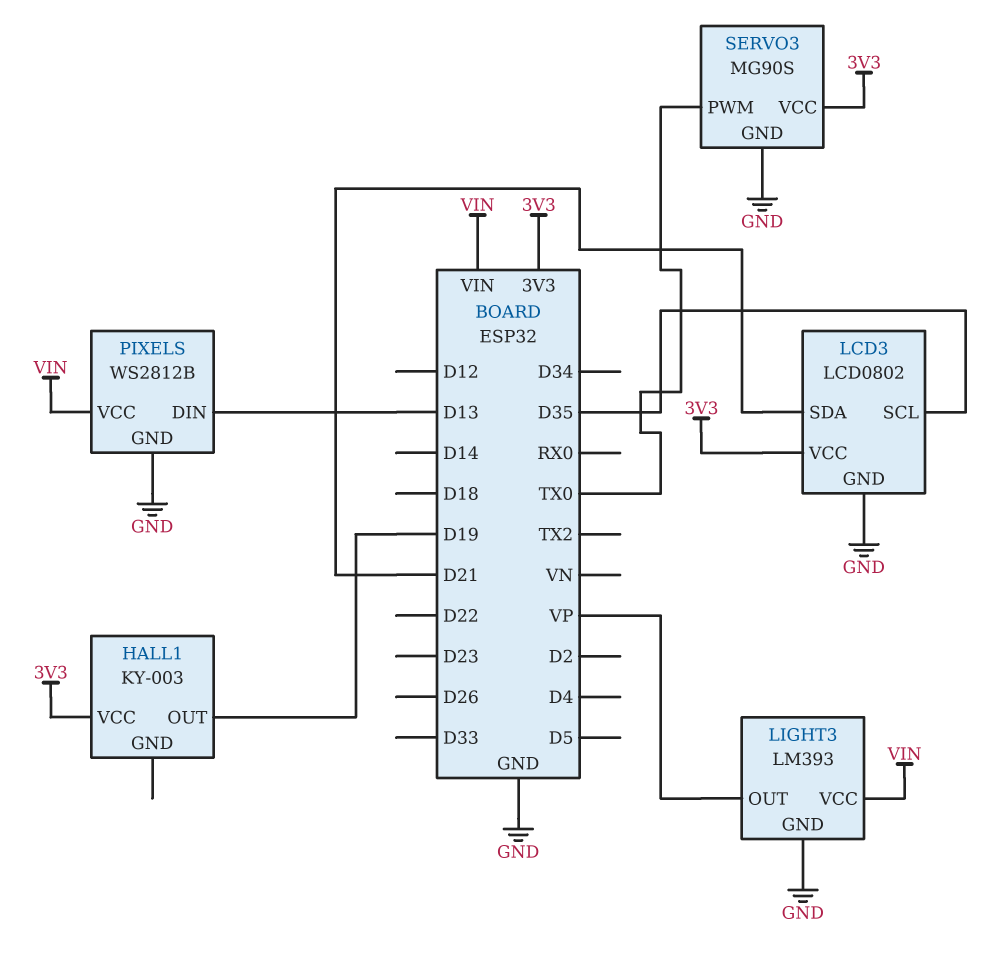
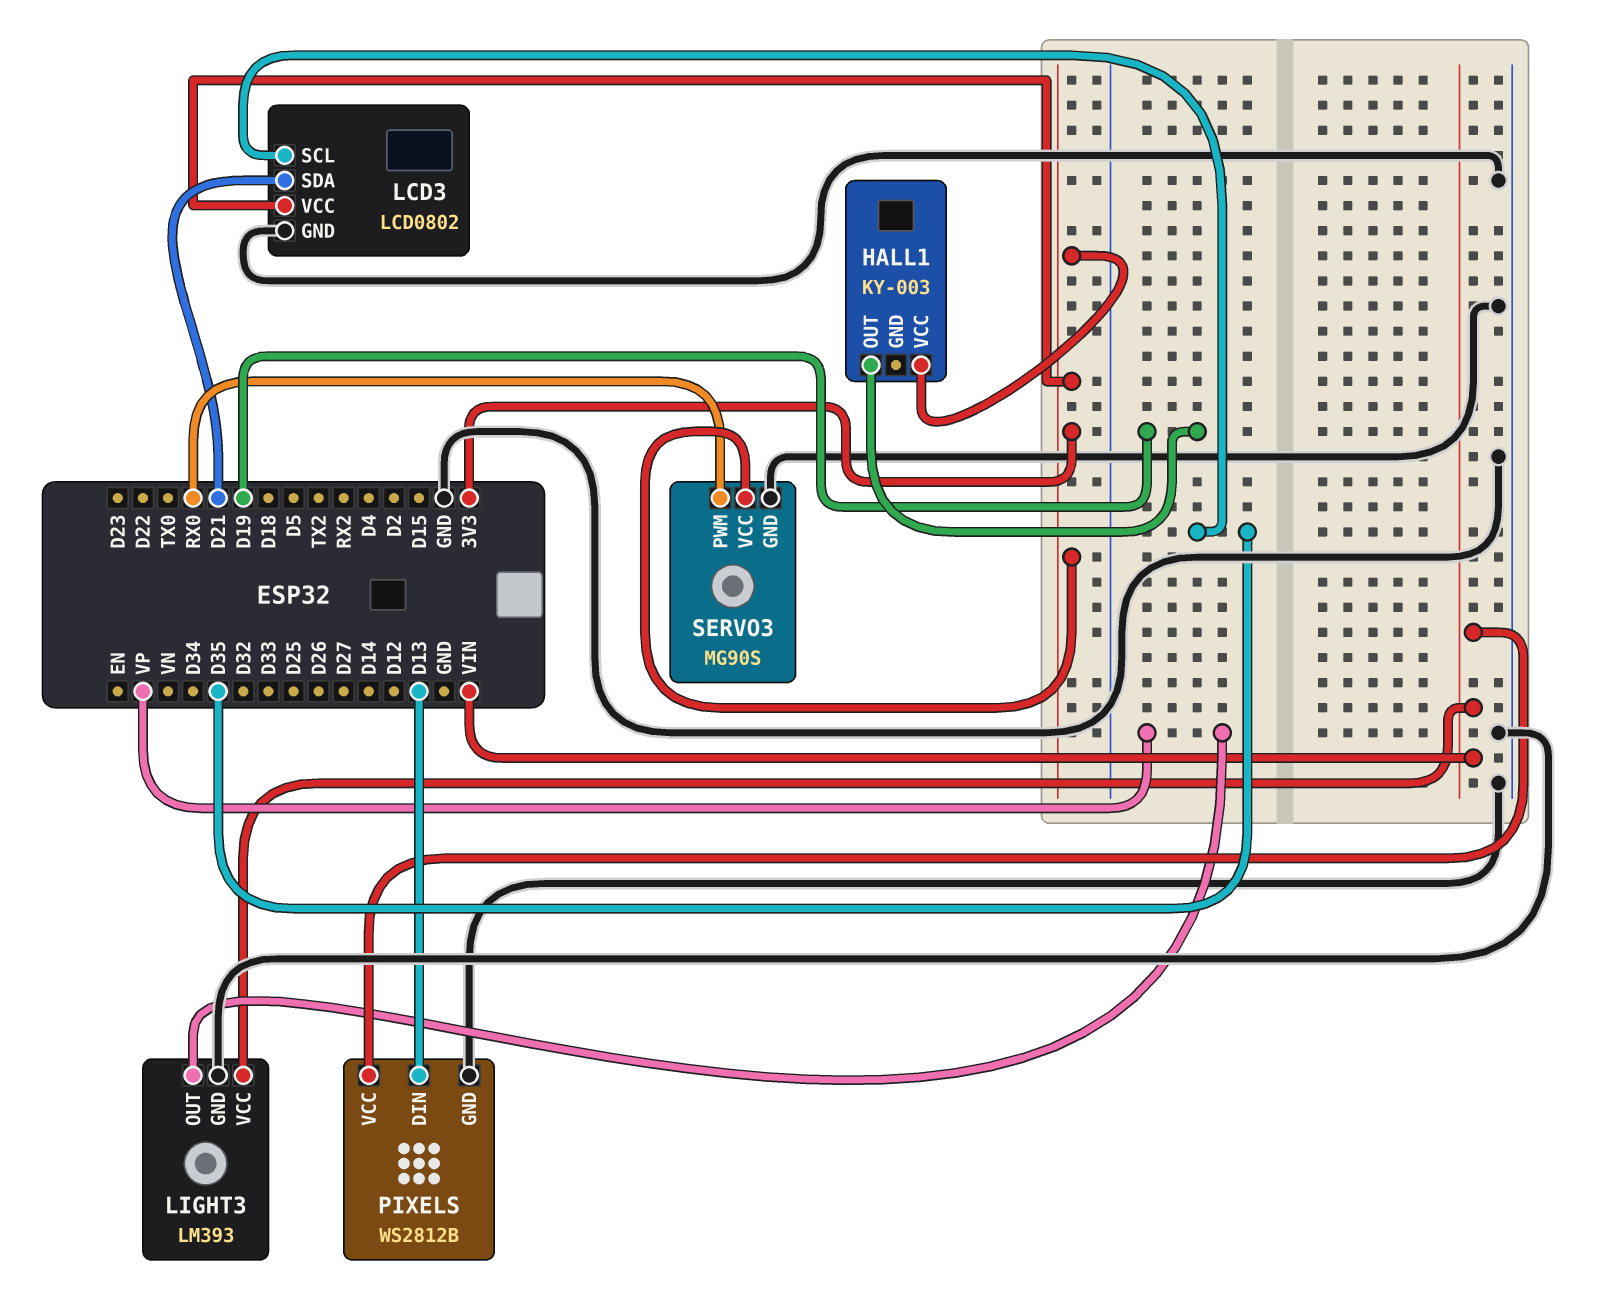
SERVO3 pin PWM: TX0 -> RX0

